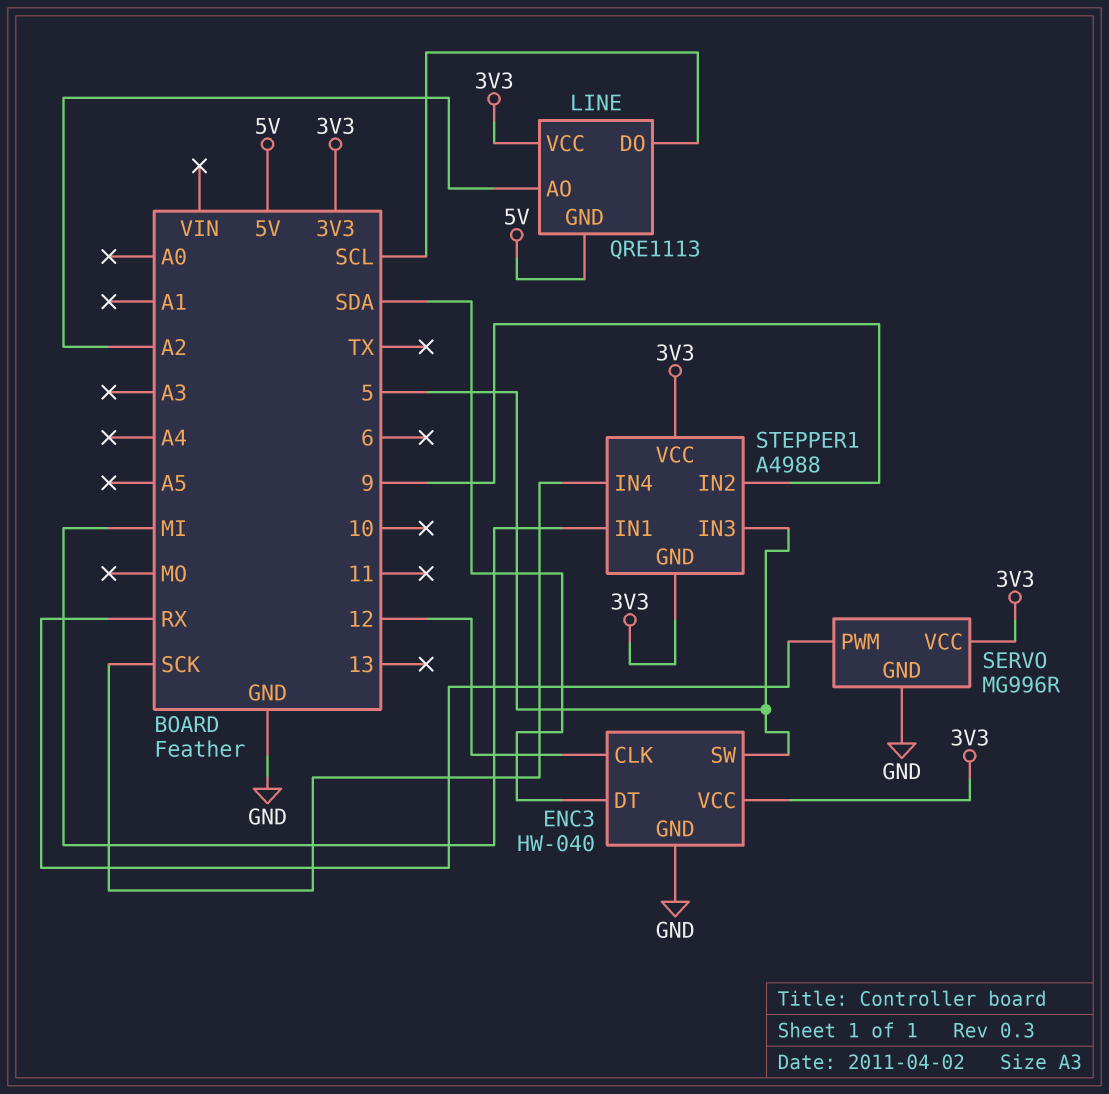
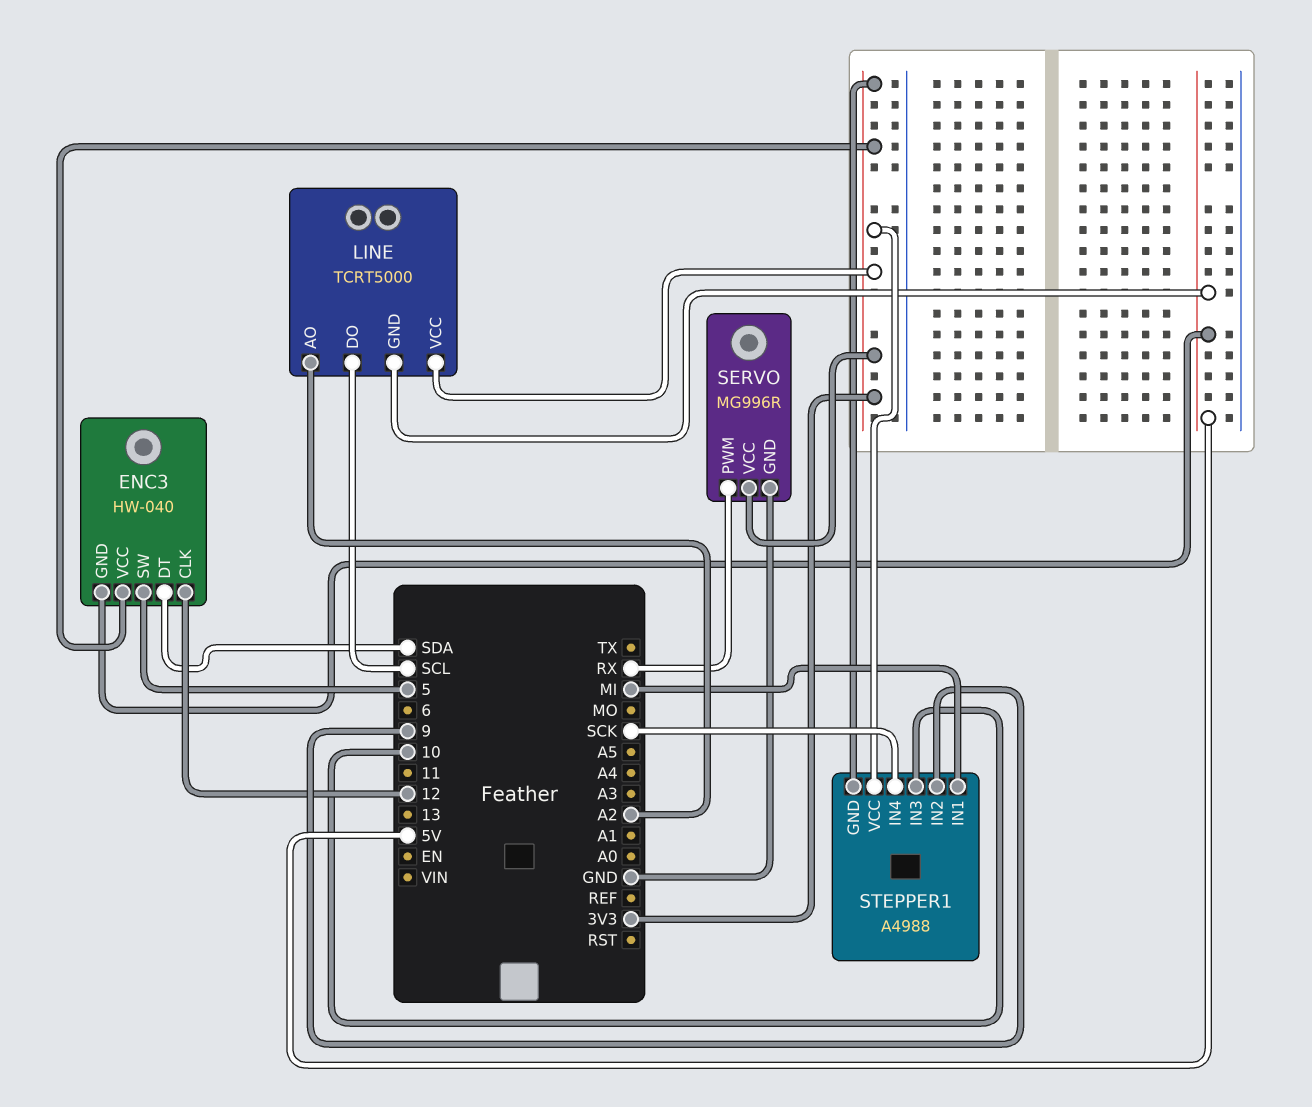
ENC3 pin GND: GND -> 5V
LINE: QRE1113 -> TCRT5000
STEPPER1 pin IN3: 5 -> 10

